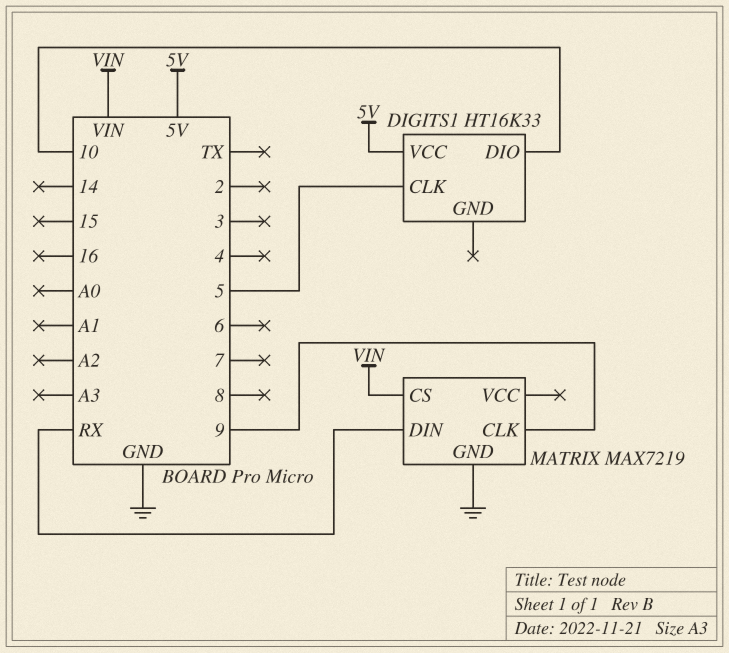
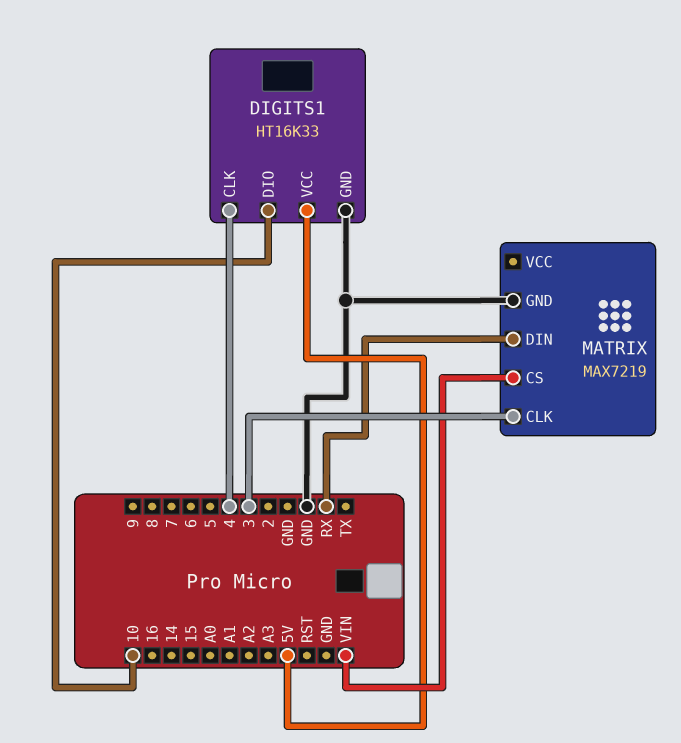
DIGITS1 pin CLK: 5 -> 4
DIGITS1 pin GND: none -> GND
MATRIX pin CLK: 9 -> 3

